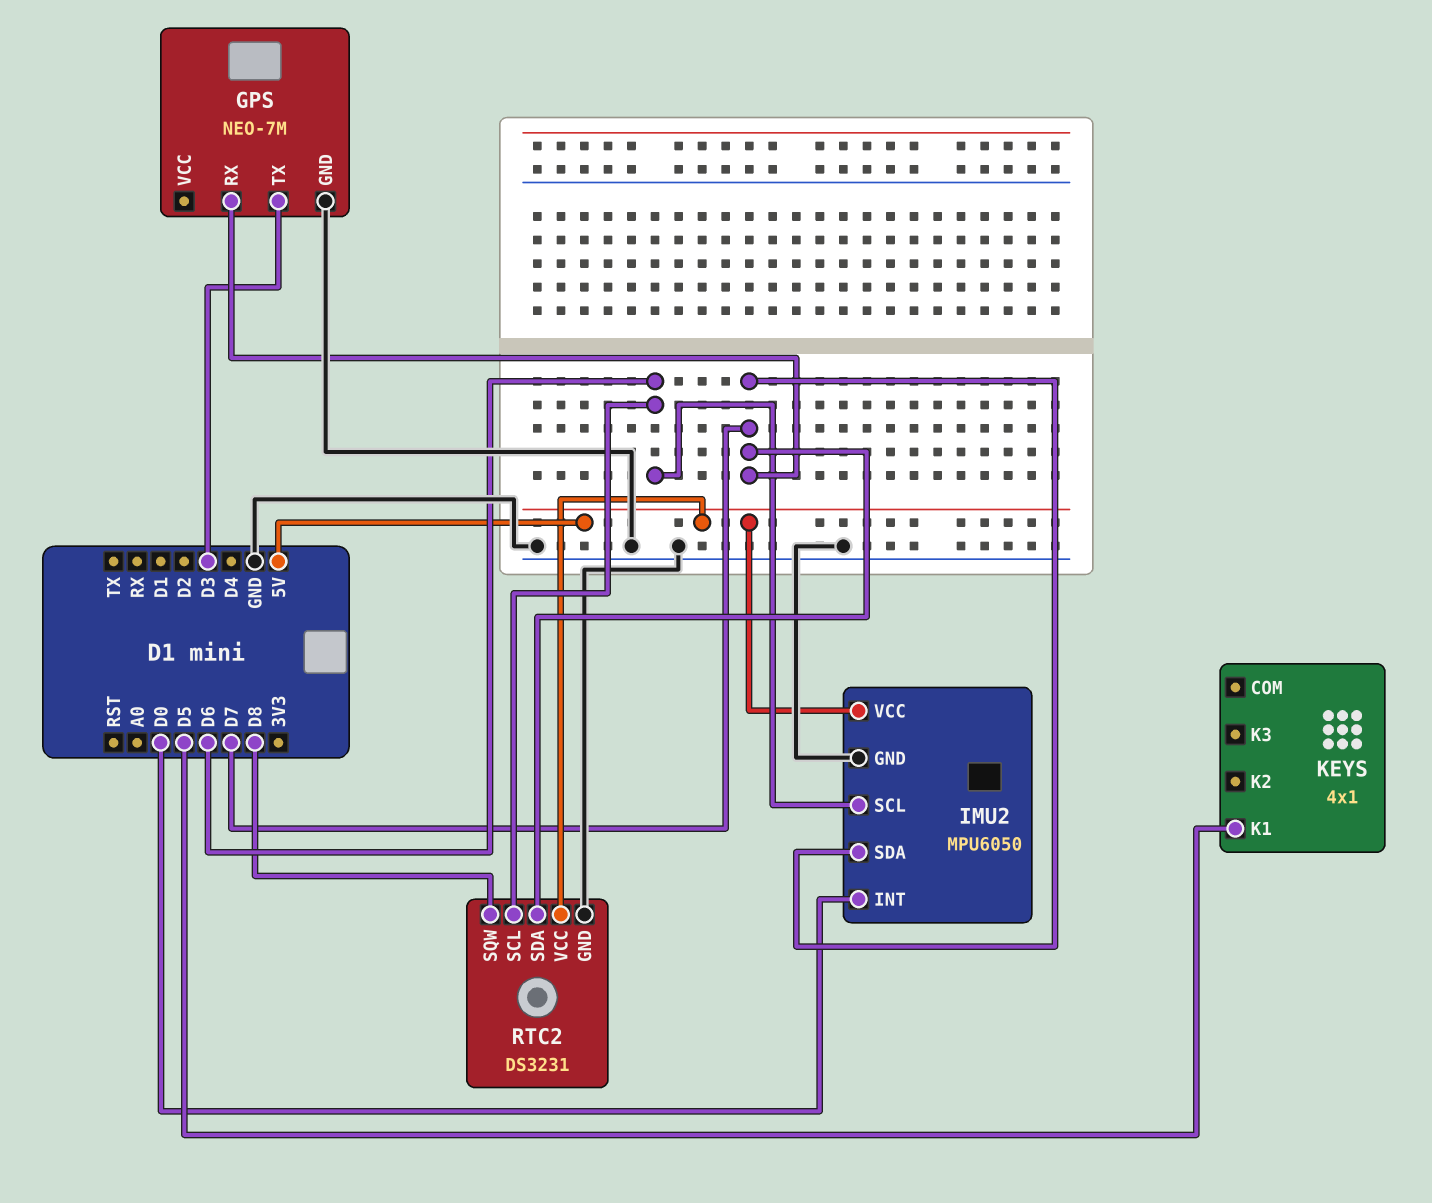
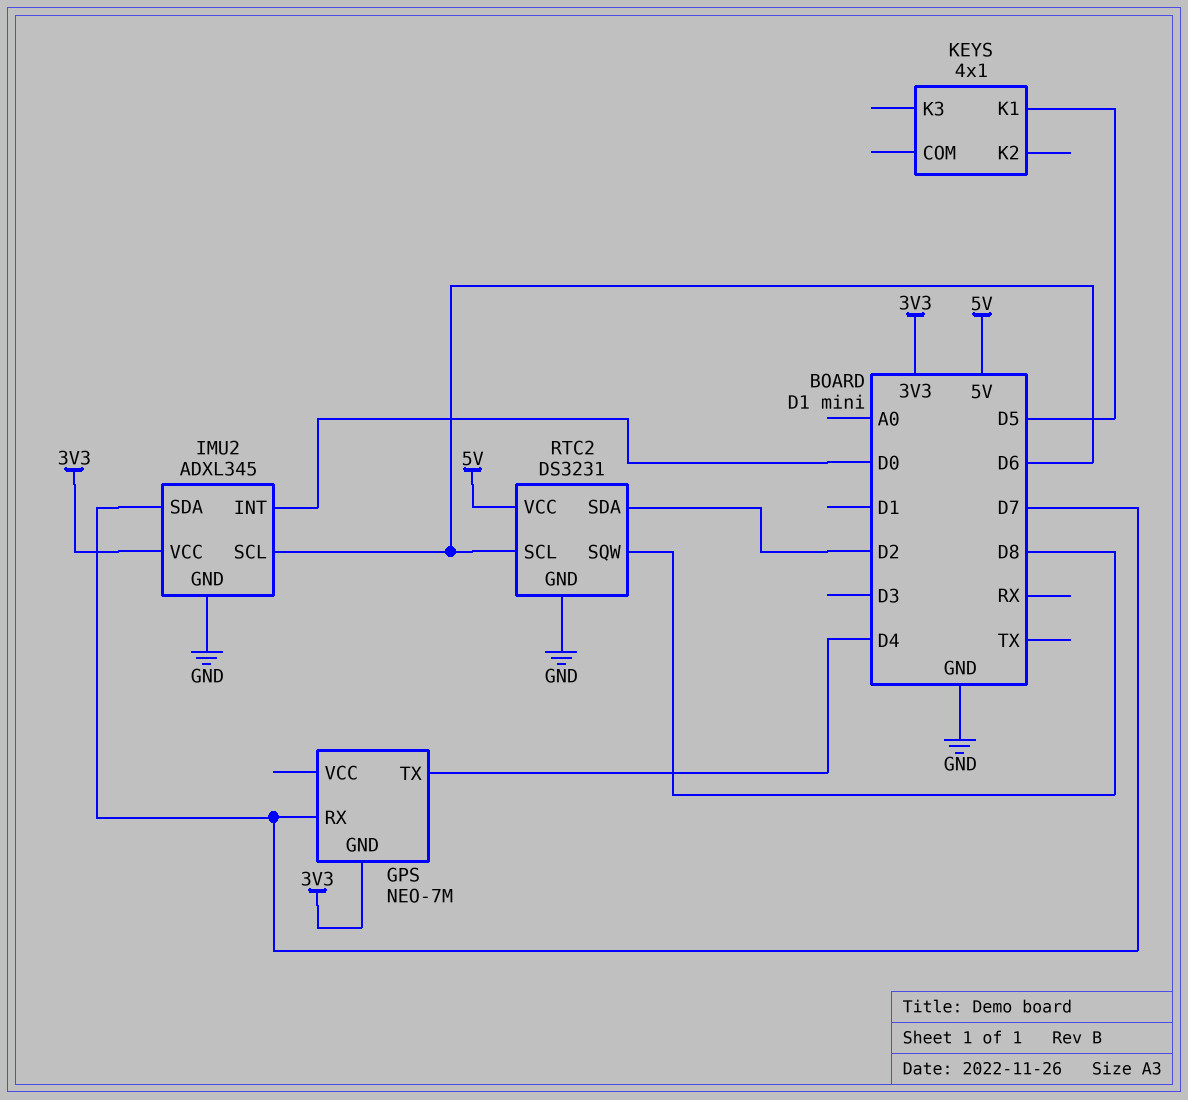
GPS pin GND: GND -> 3V3
GPS pin TX: D3 -> D4
IMU2: MPU6050 -> ADXL345
IMU2 pin VCC: 5V -> 3V3
RTC2 pin SDA: D7 -> D2

